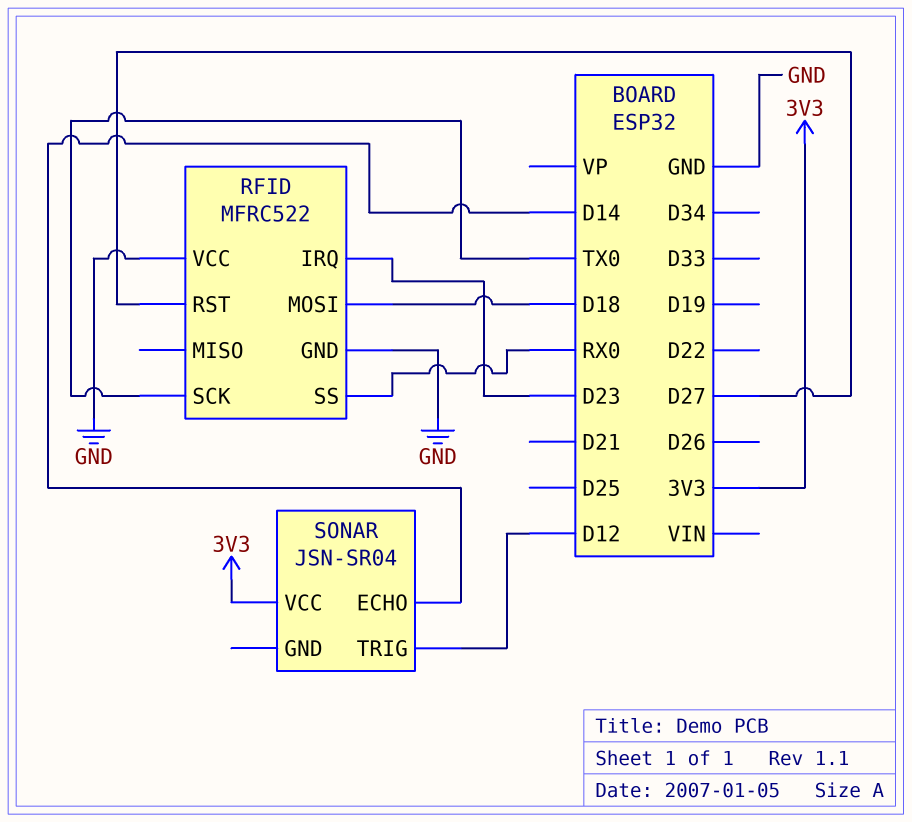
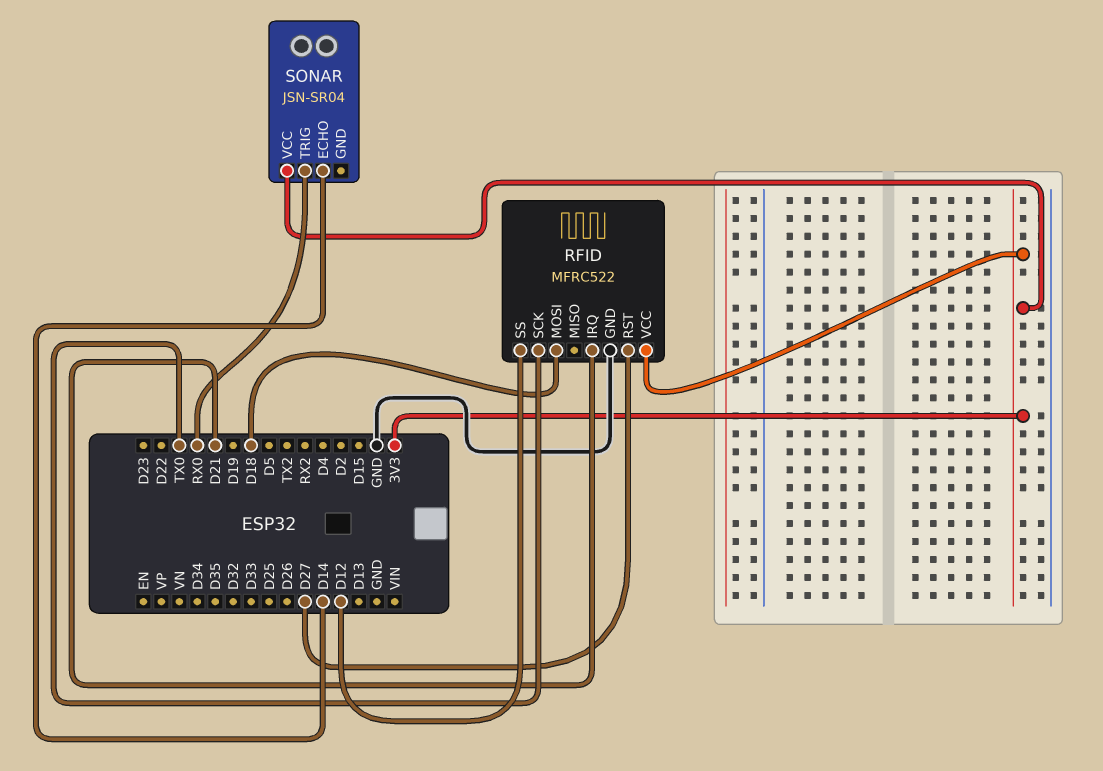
RFID pin IRQ: D23 -> D21
RFID pin SS: RX0 -> D12
RFID pin VCC: GND -> 3V3
SONAR pin TRIG: D12 -> RX0

